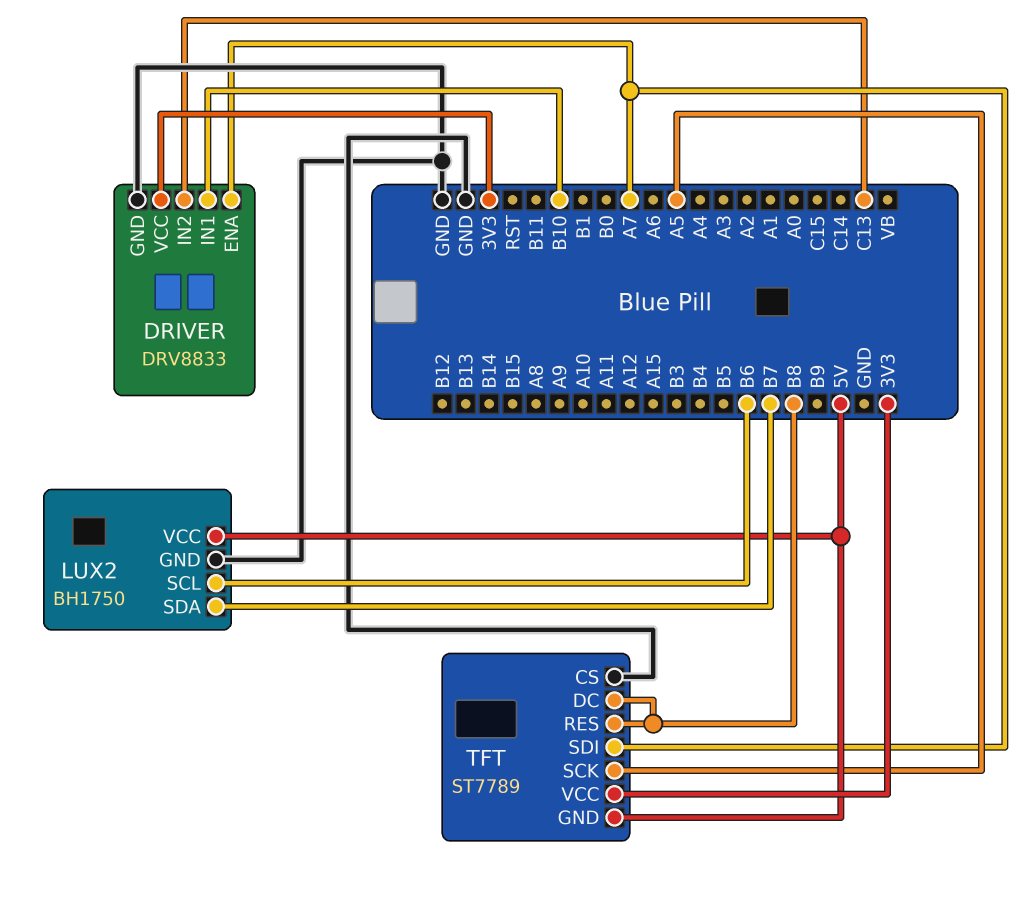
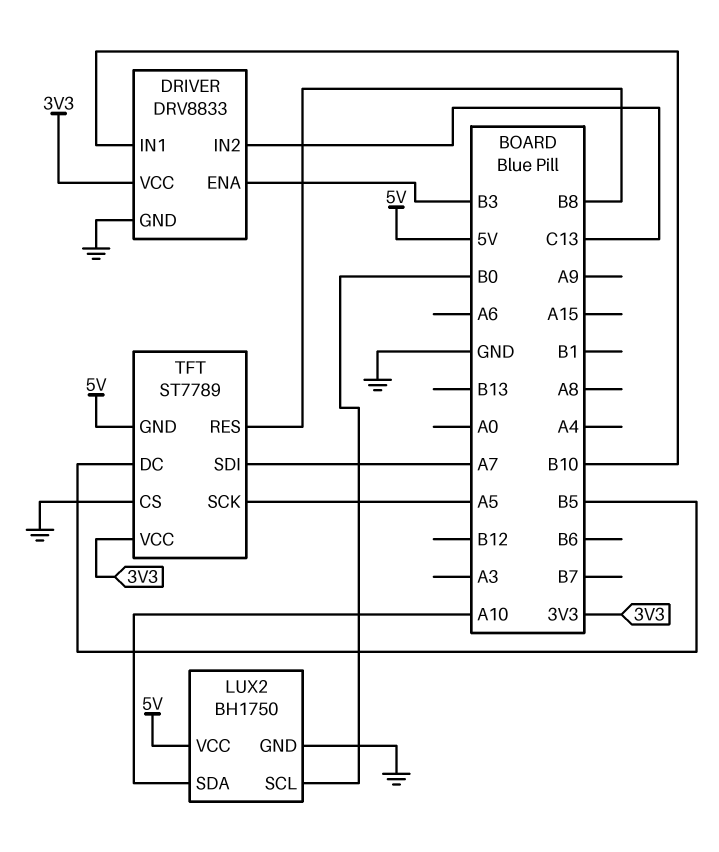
DRIVER pin ENA: A7 -> B3
LUX2 pin SCL: B6 -> B0
LUX2 pin SDA: B7 -> A10
TFT pin DC: B8 -> B5

